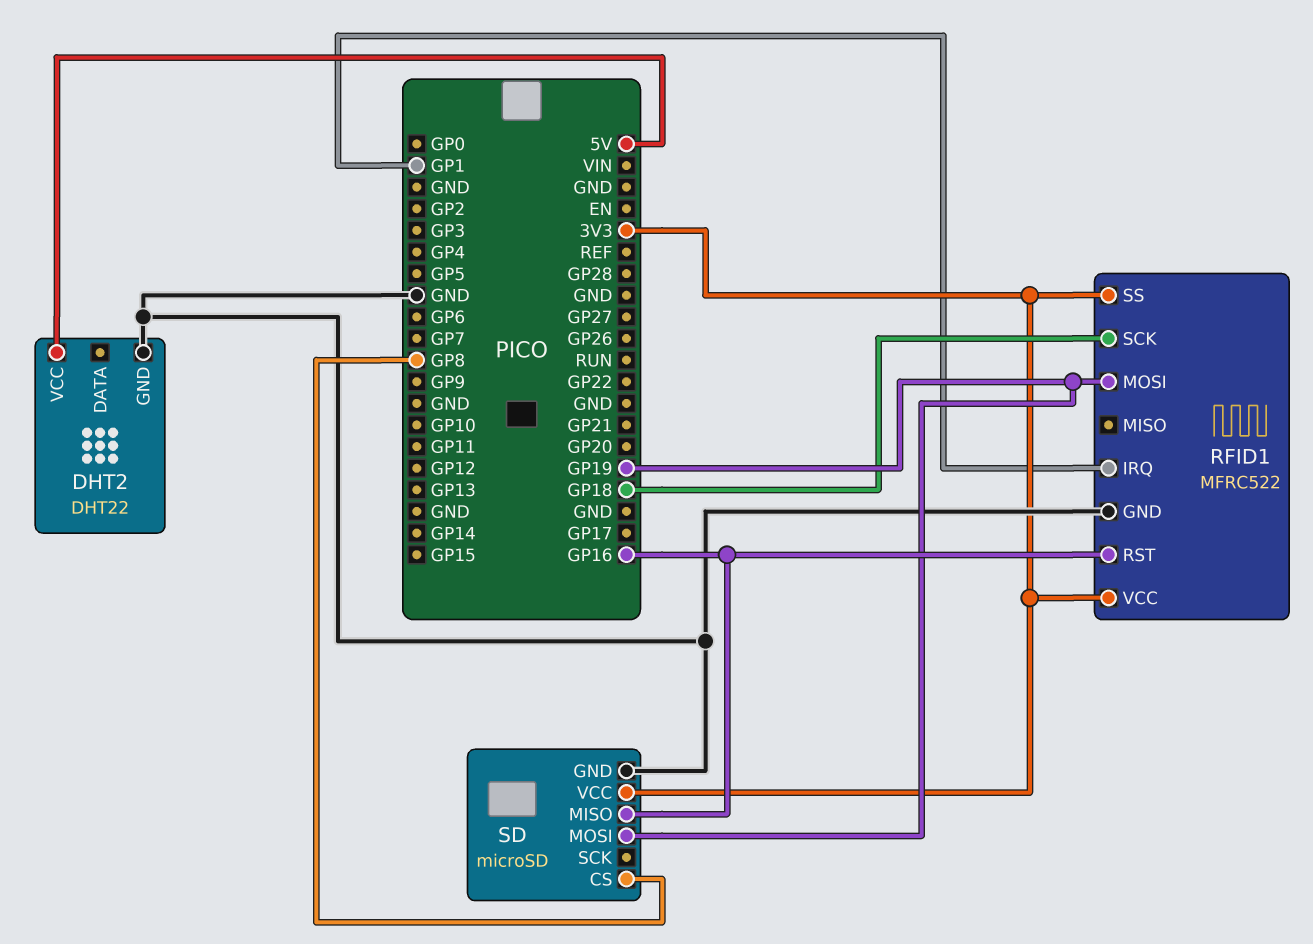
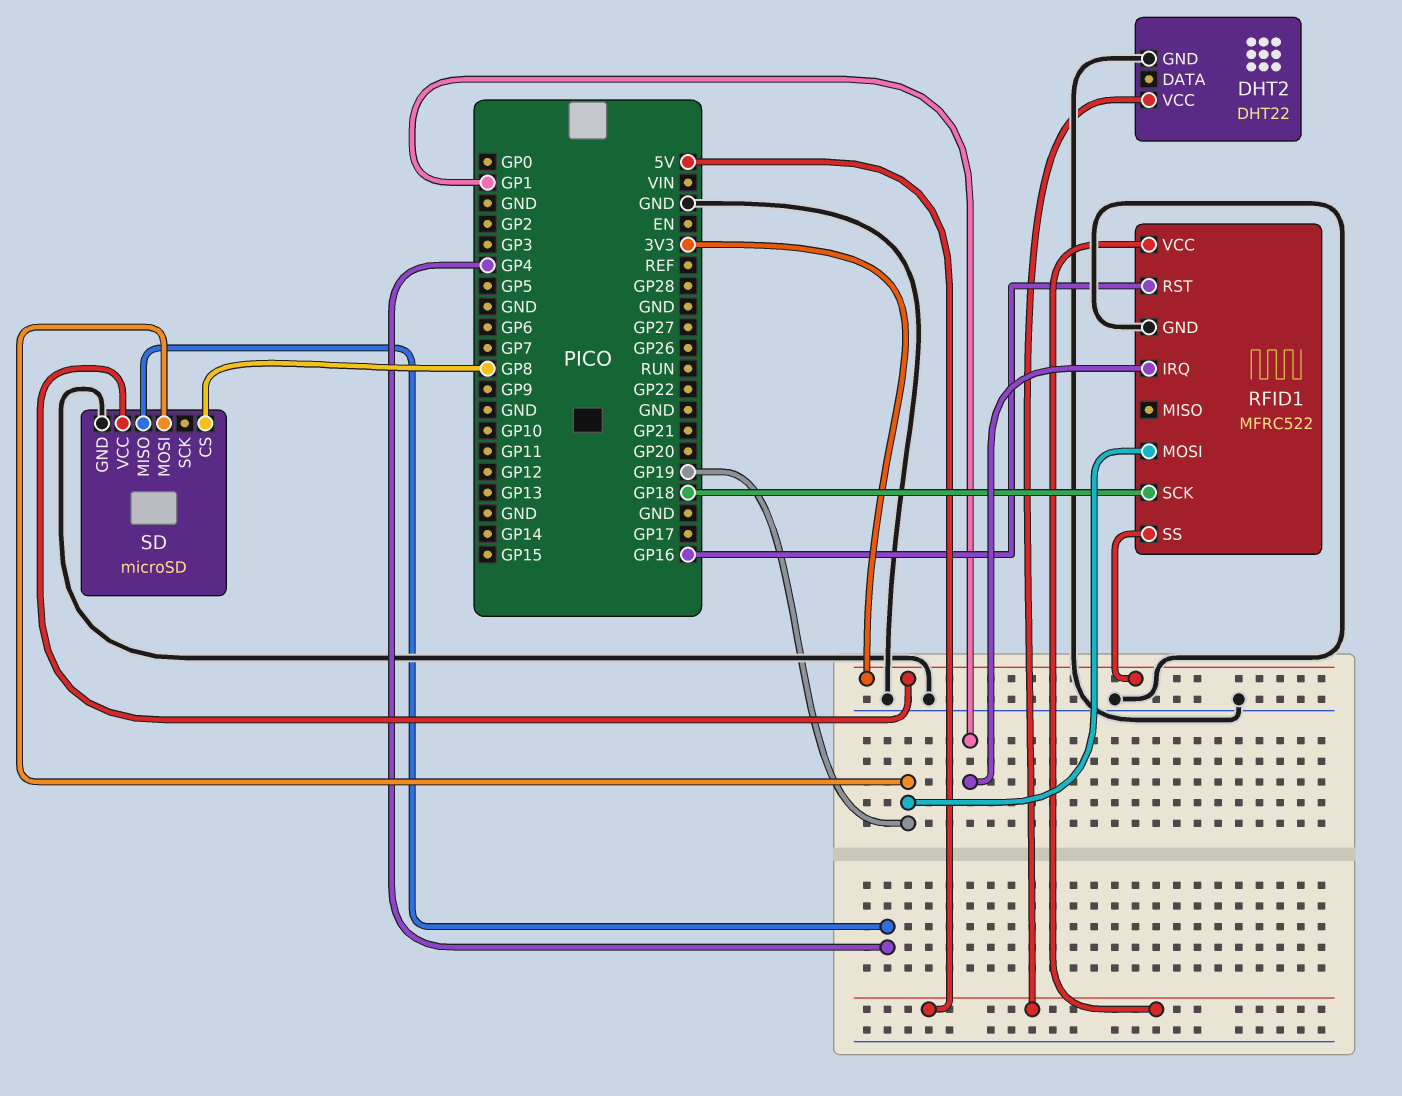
RFID1 pin VCC: 3V3 -> 5V
SD pin MISO: GP16 -> GP4

